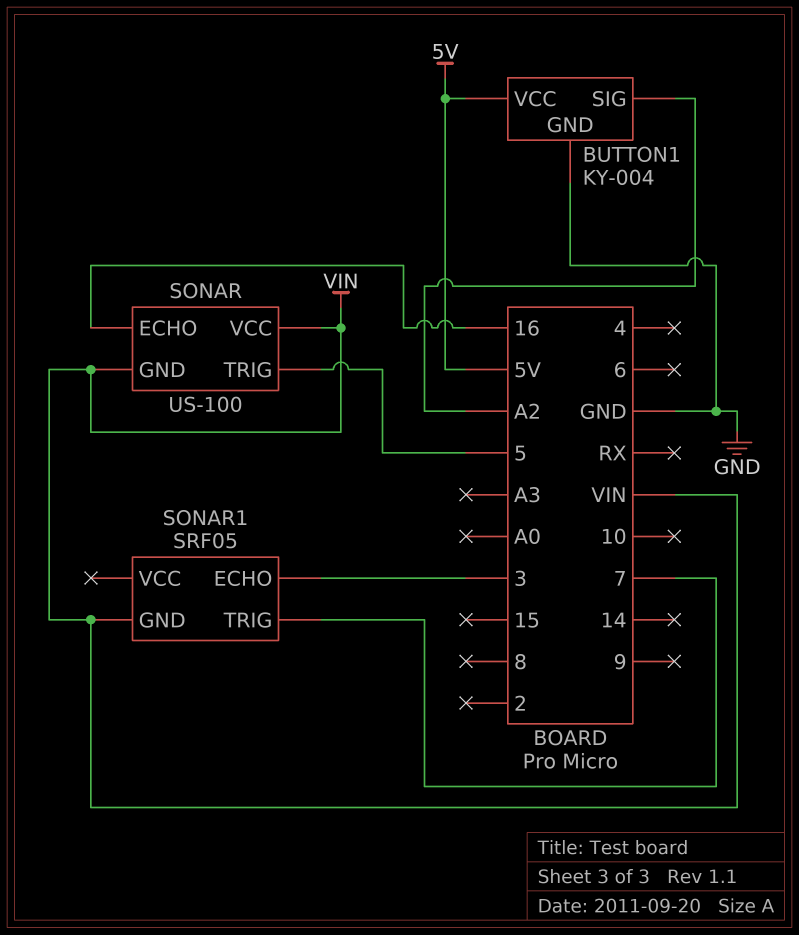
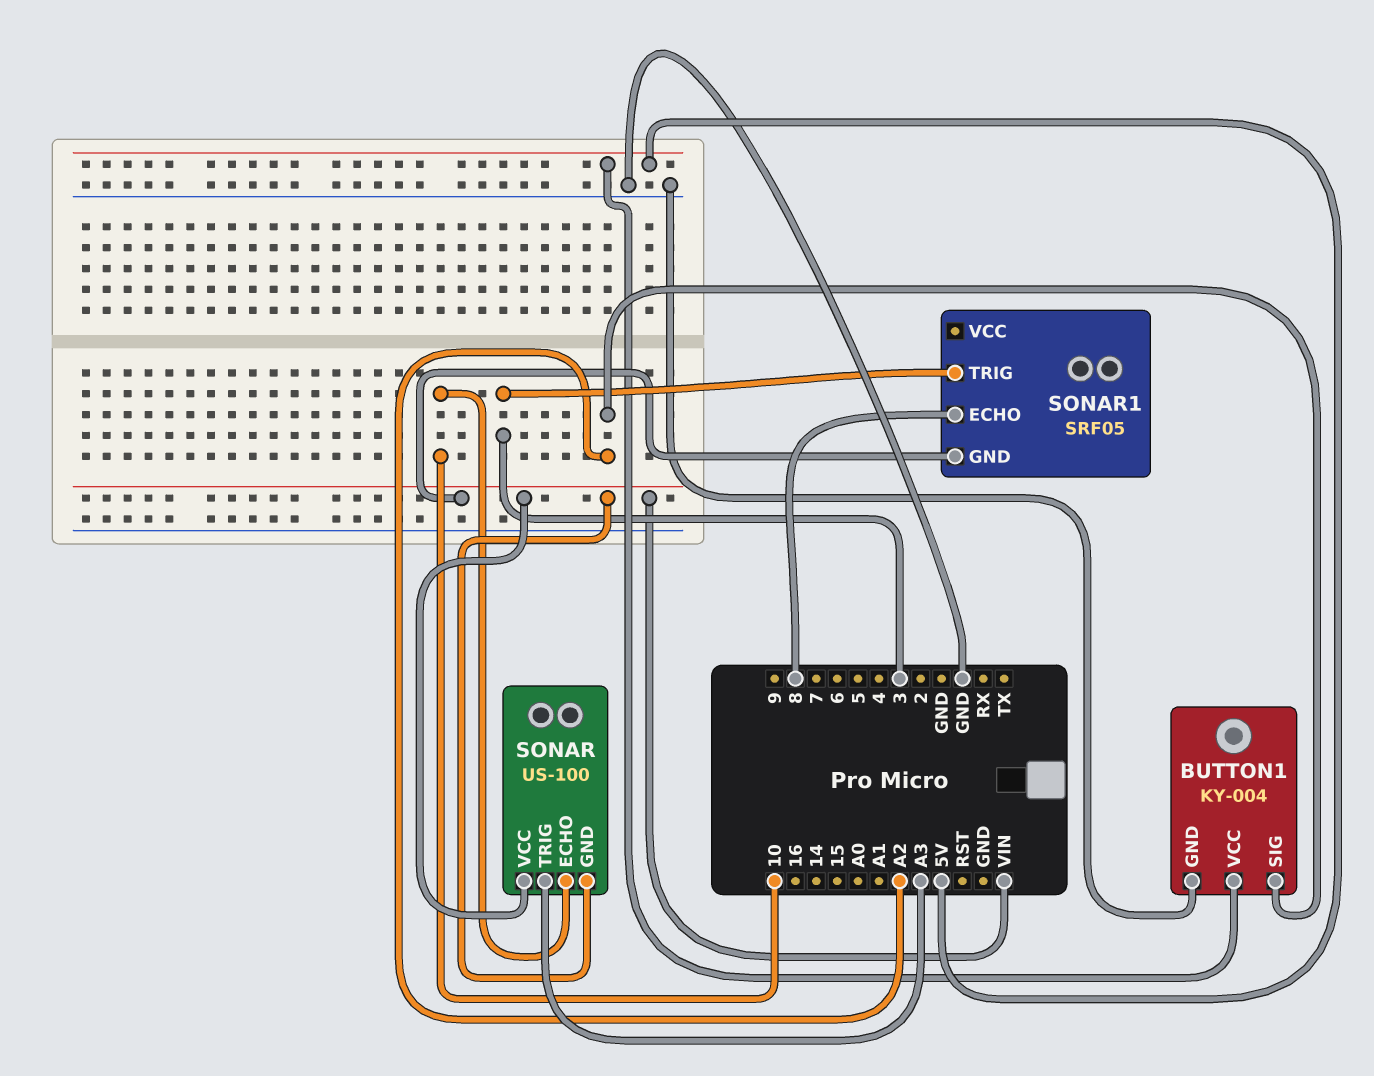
SONAR pin ECHO: 16 -> 10
SONAR pin TRIG: 5 -> A3
SONAR1 pin ECHO: 3 -> 8
SONAR1 pin TRIG: 7 -> 3

